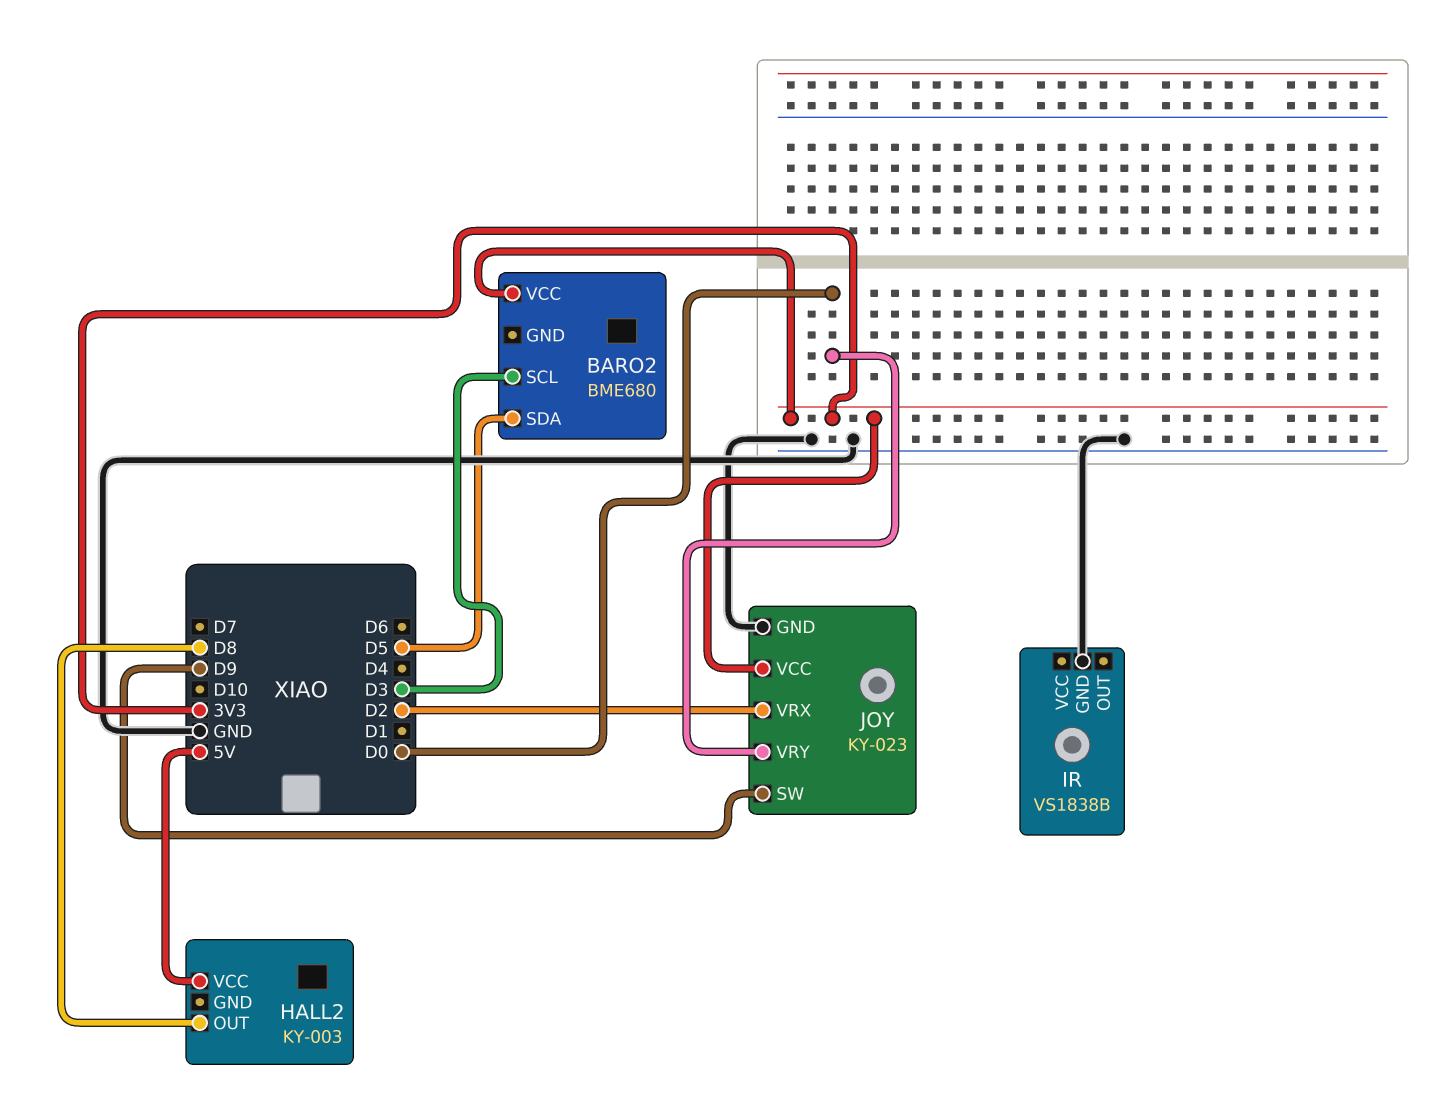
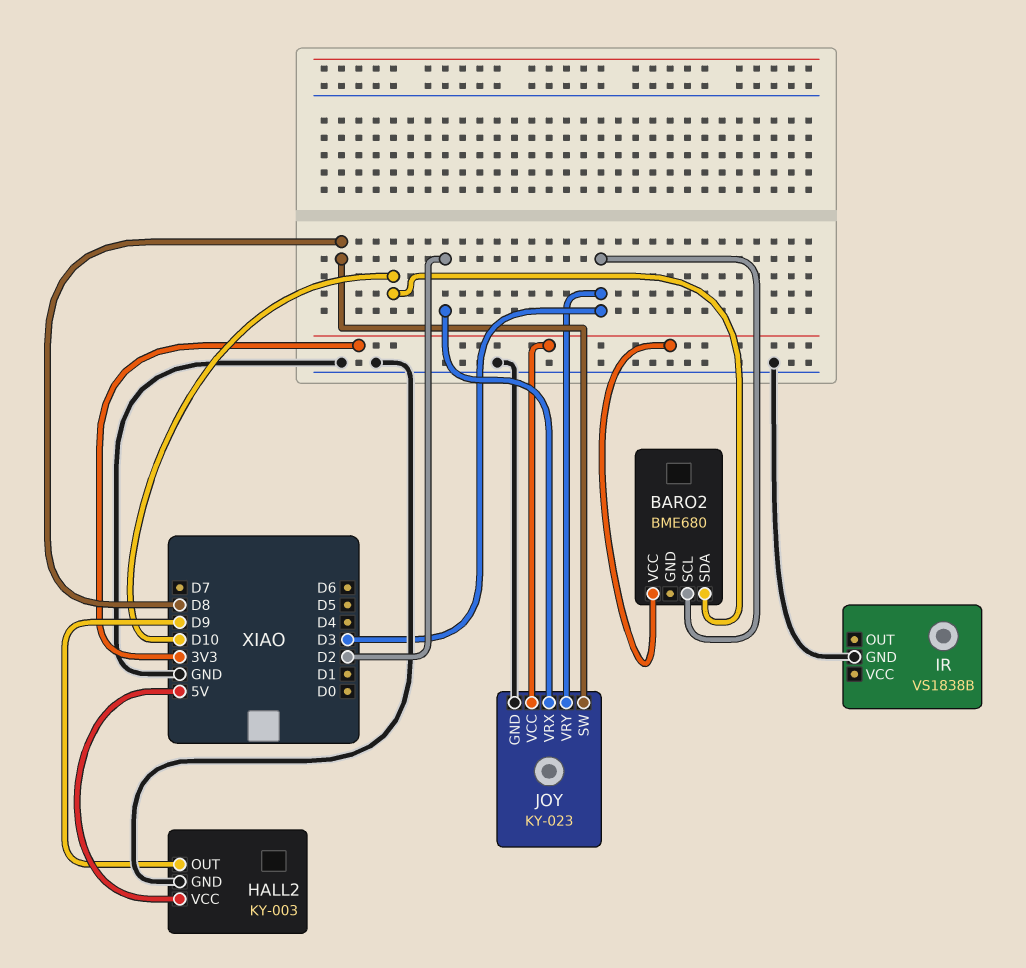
BARO2 pin SDA: D5 -> D10
HALL2 pin GND: none -> GND
HALL2 pin OUT: D8 -> D9
JOY pin SW: D9 -> D8
JOY pin VRY: D0 -> D3

